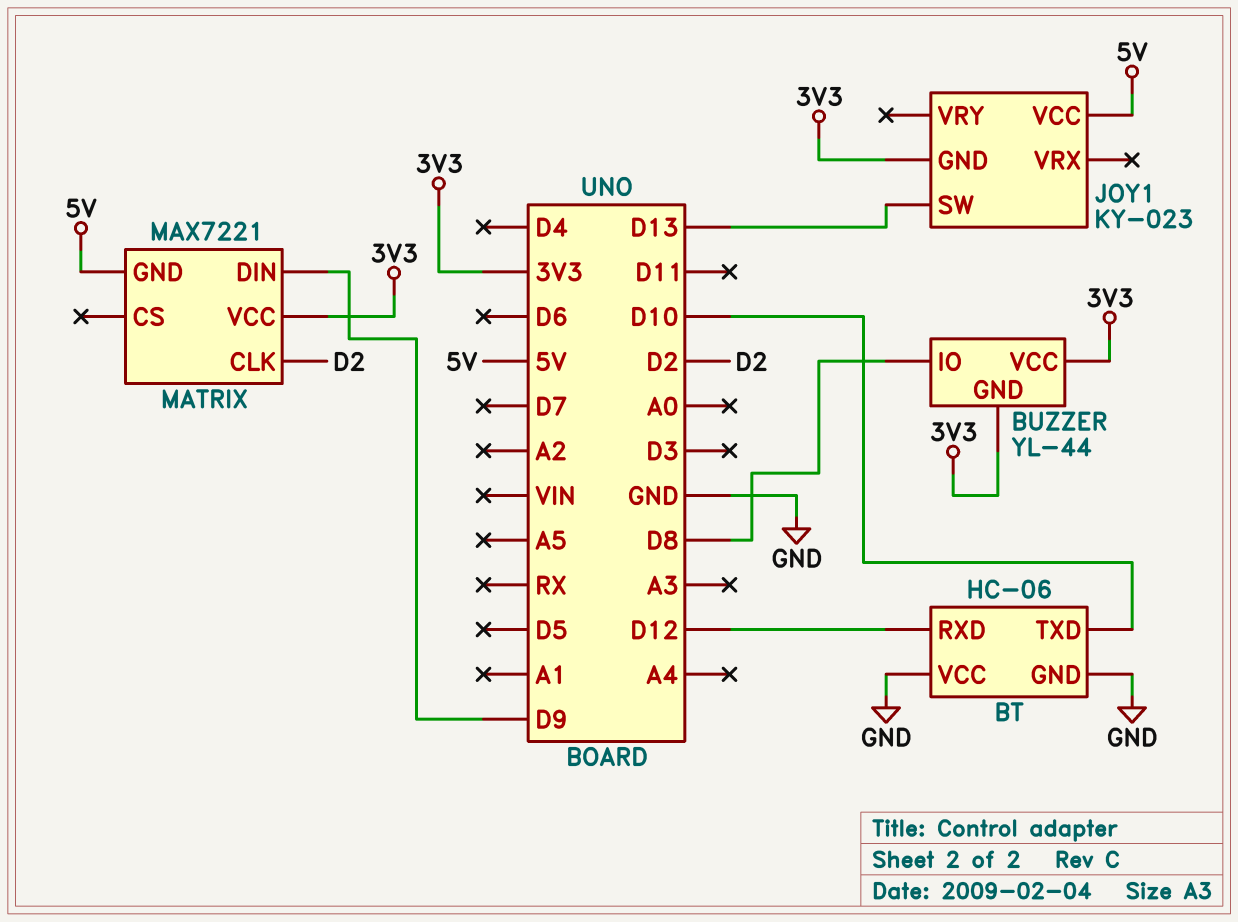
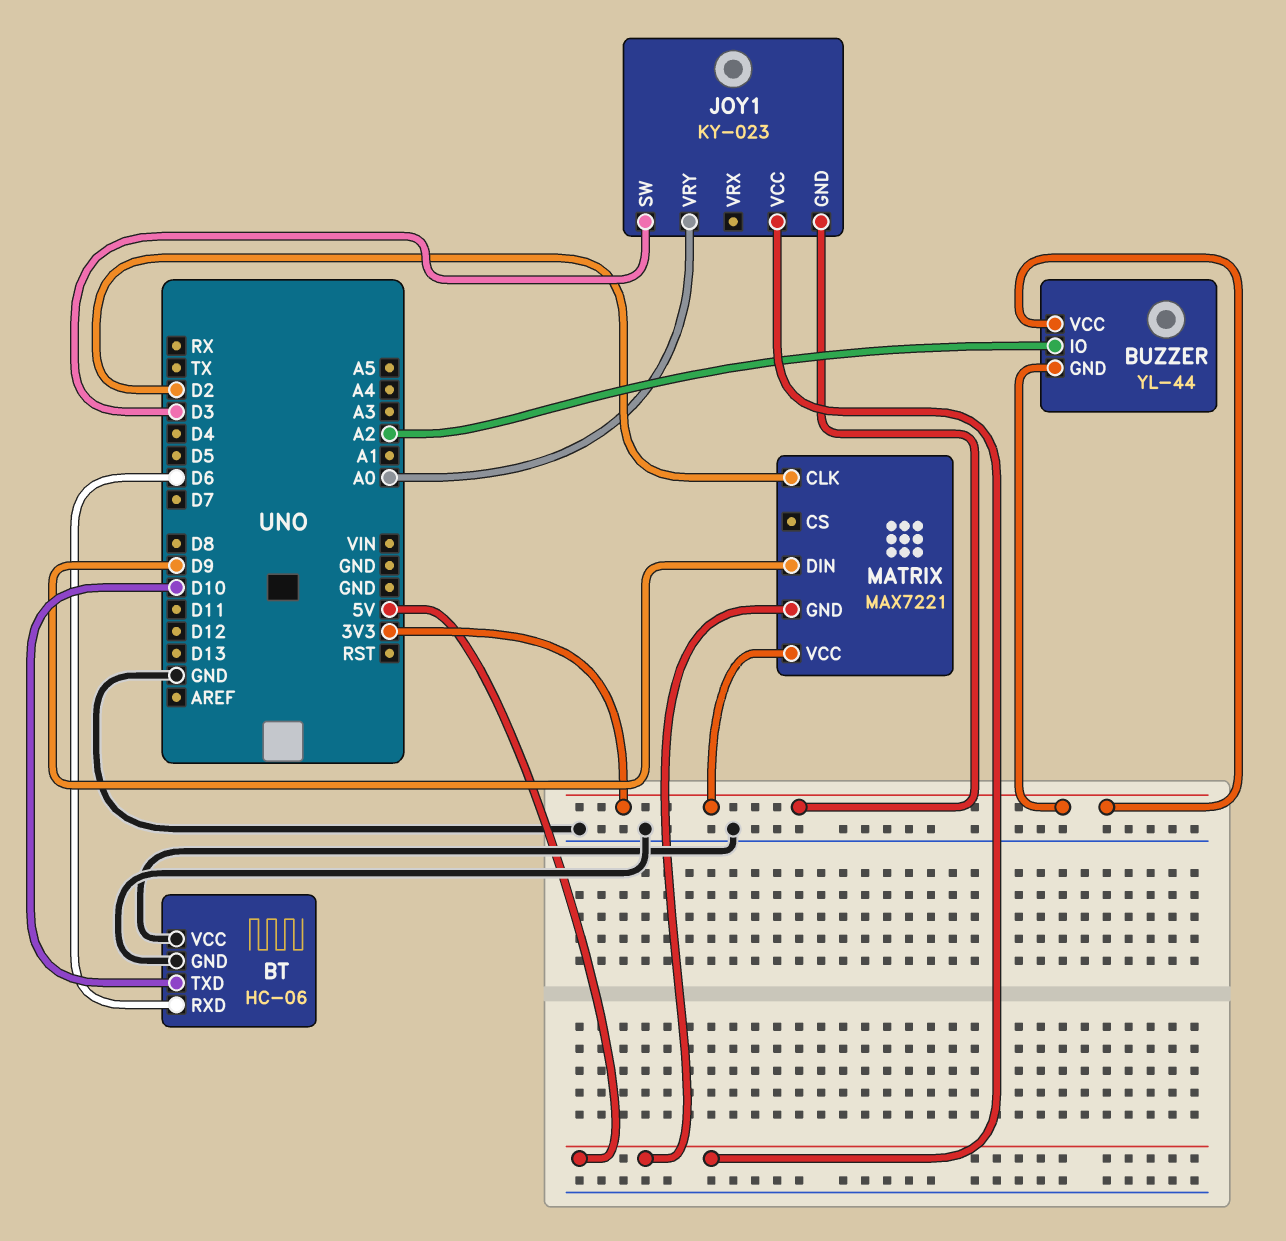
BT pin RXD: D12 -> D6
BUZZER pin IO: D8 -> A2
JOY1 pin SW: D13 -> D3
JOY1 pin VRY: none -> A0

